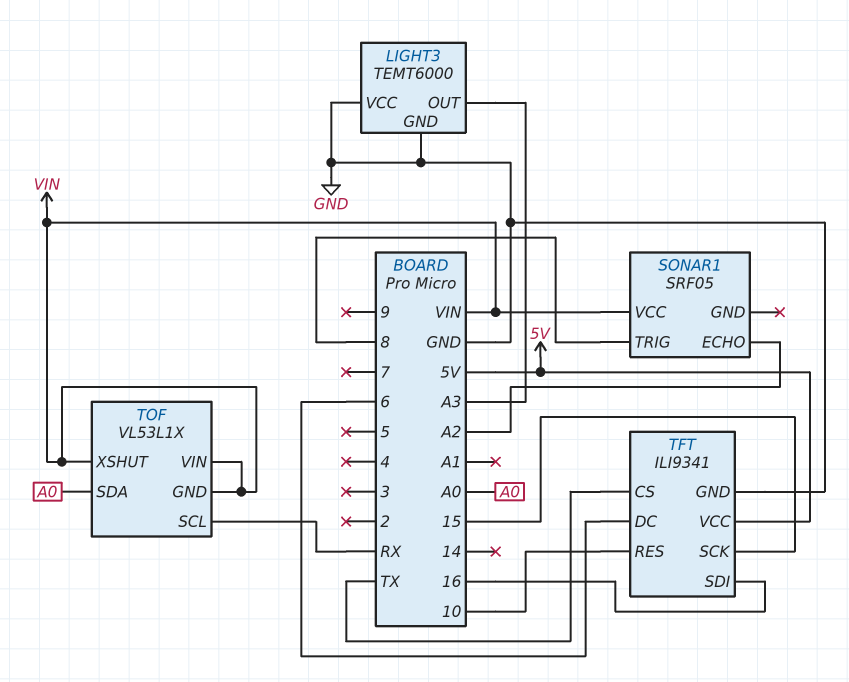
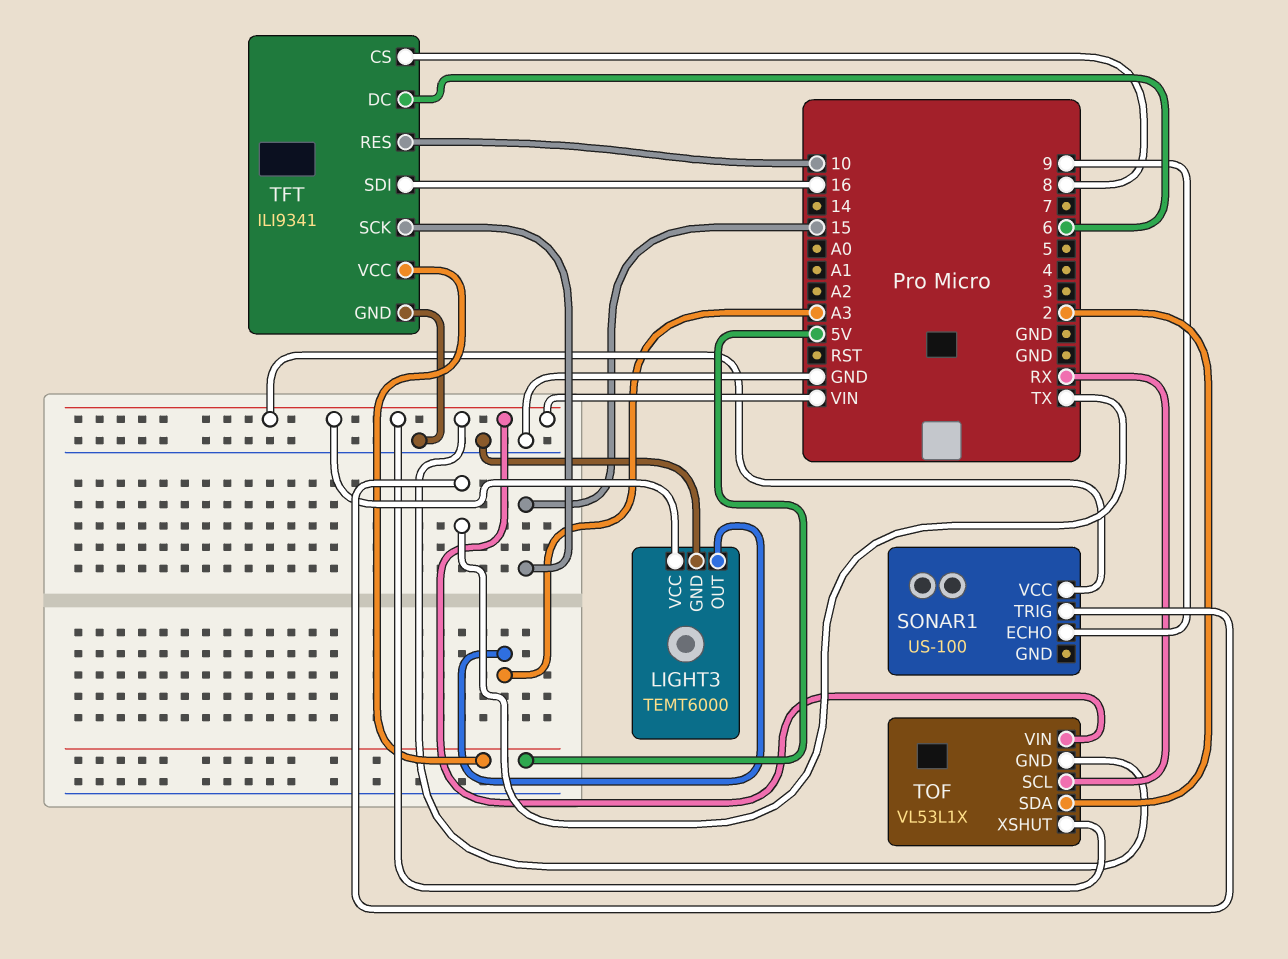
LIGHT3 pin VCC: GND -> VIN
SONAR1: SRF05 -> US-100
SONAR1 pin ECHO: A2 -> 9
SONAR1 pin TRIG: 8 -> TX
TFT pin CS: TX -> 8
TOF pin SDA: A0 -> 2

